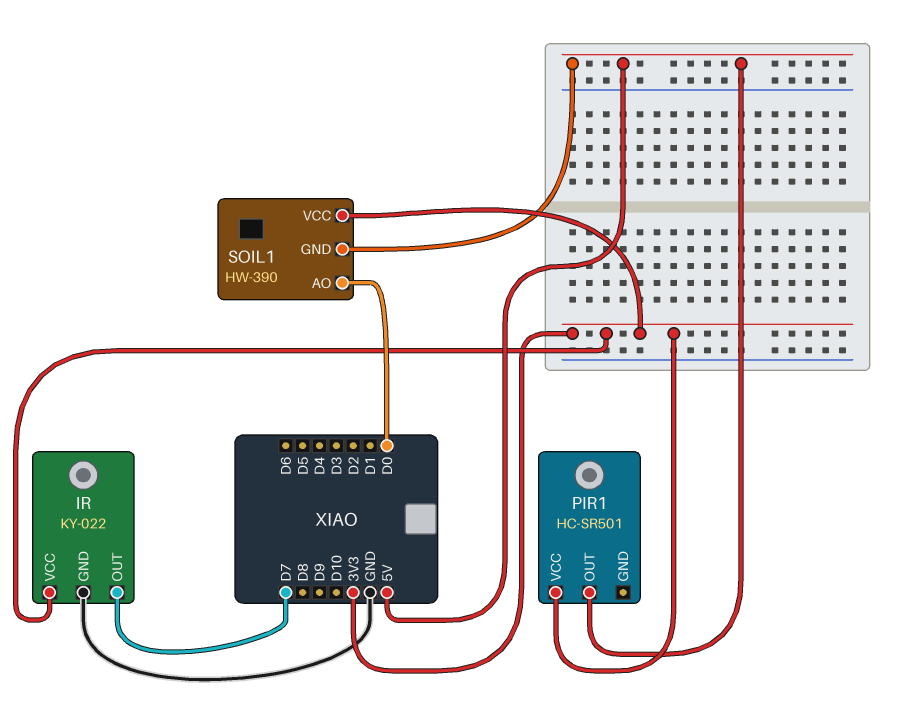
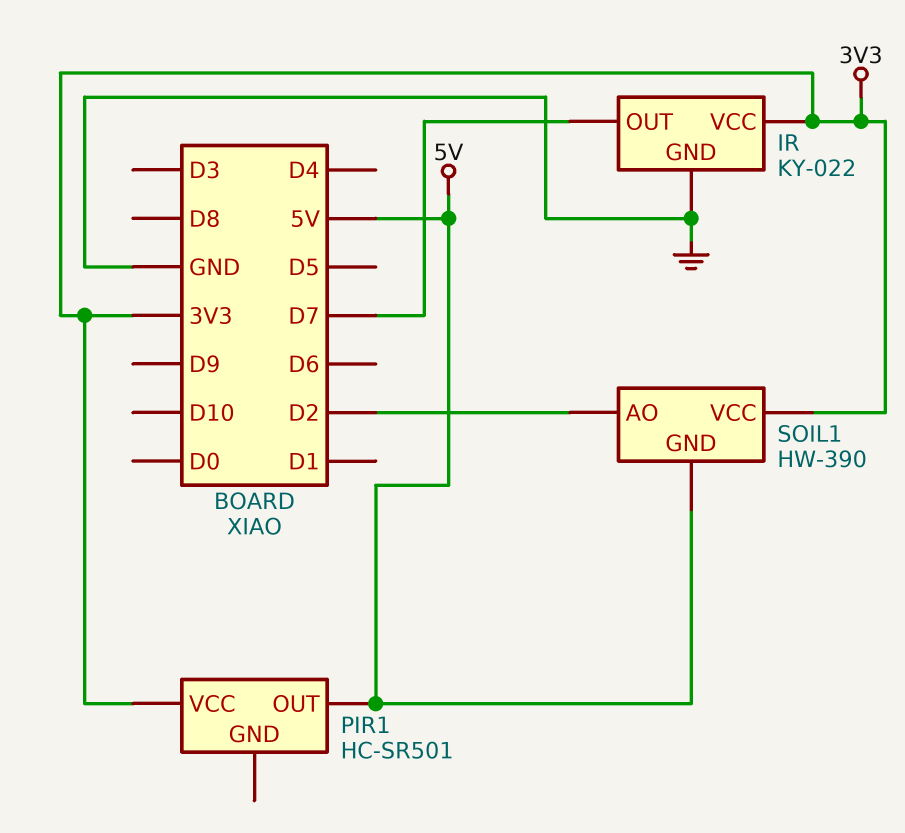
SOIL1 pin AO: D0 -> D2

